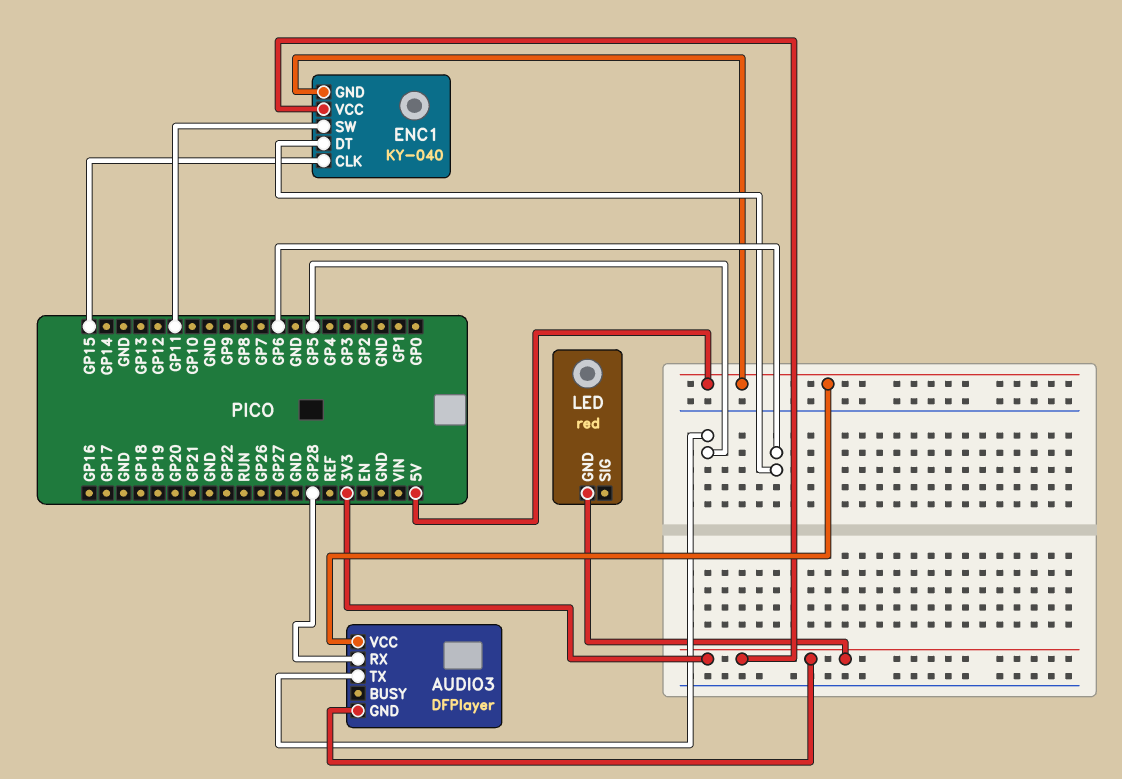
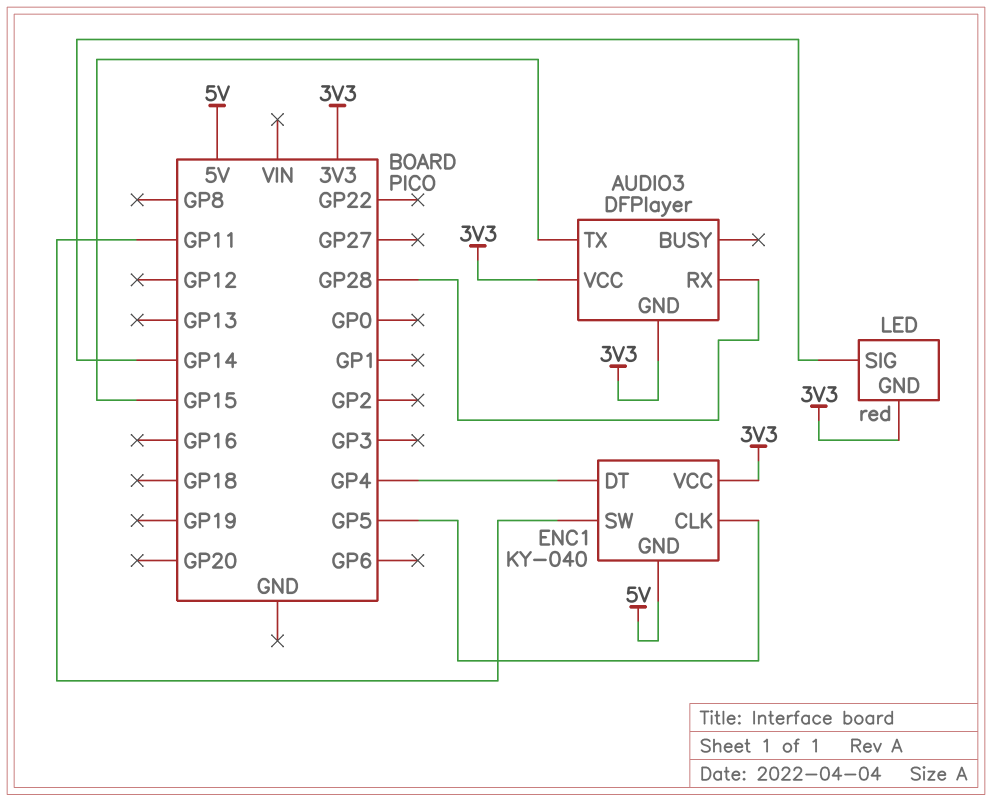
AUDIO3 pin TX: GP5 -> GP15
AUDIO3 pin VCC: 5V -> 3V3
ENC1 pin CLK: GP15 -> GP5
ENC1 pin DT: GP6 -> GP4
LED pin SIG: none -> GP14

